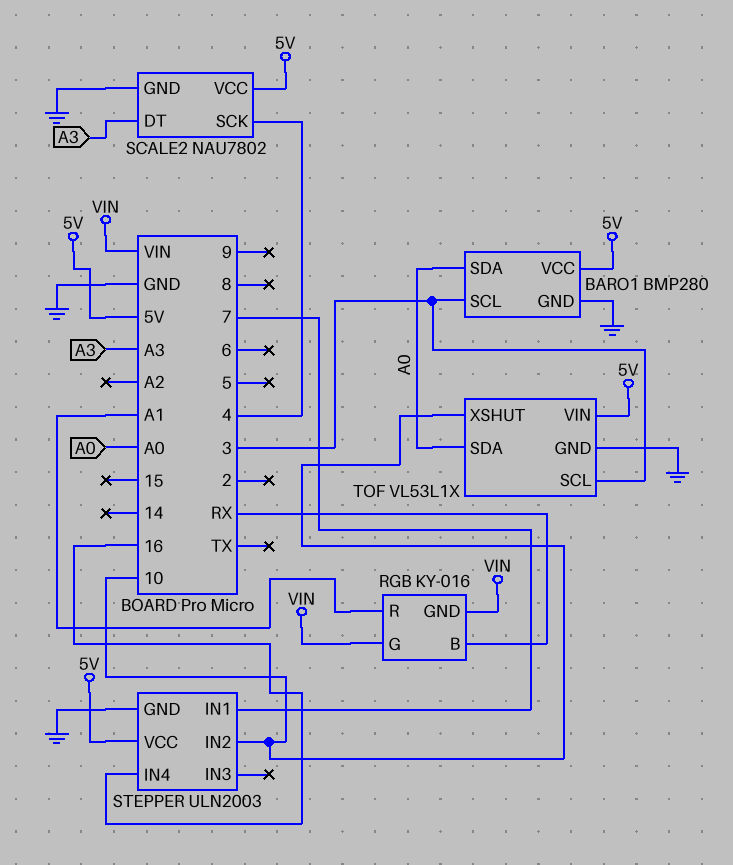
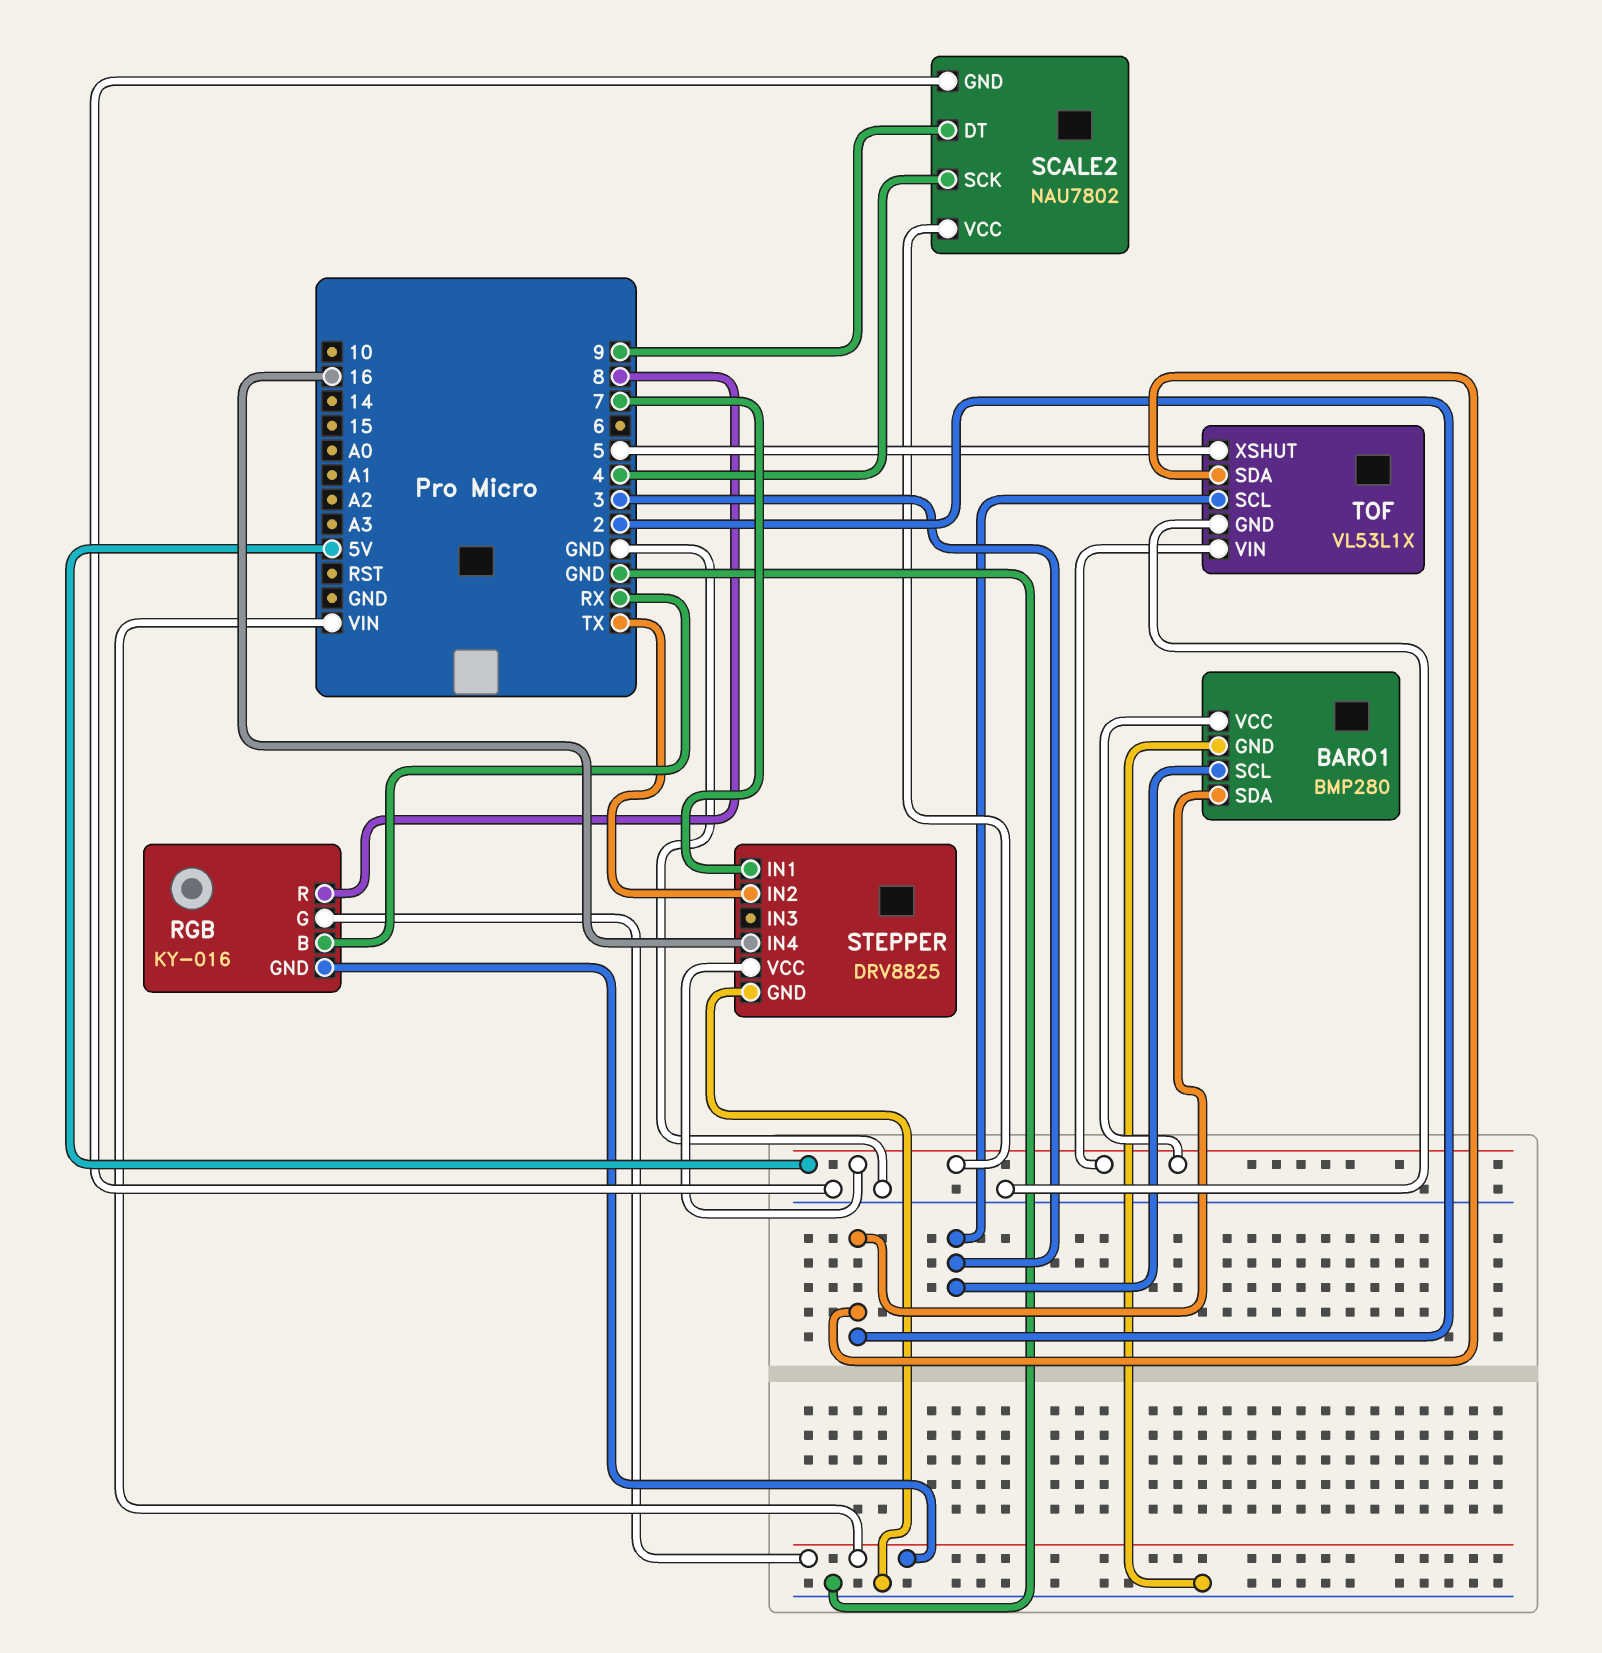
BARO1 pin SDA: A0 -> 2
RGB pin R: A1 -> 8
SCALE2 pin DT: A3 -> 9
STEPPER: ULN2003 -> DRV8825
STEPPER pin IN2: 10 -> TX
TOF pin SDA: A0 -> 2
TOF pin XSHUT: 10 -> 5

